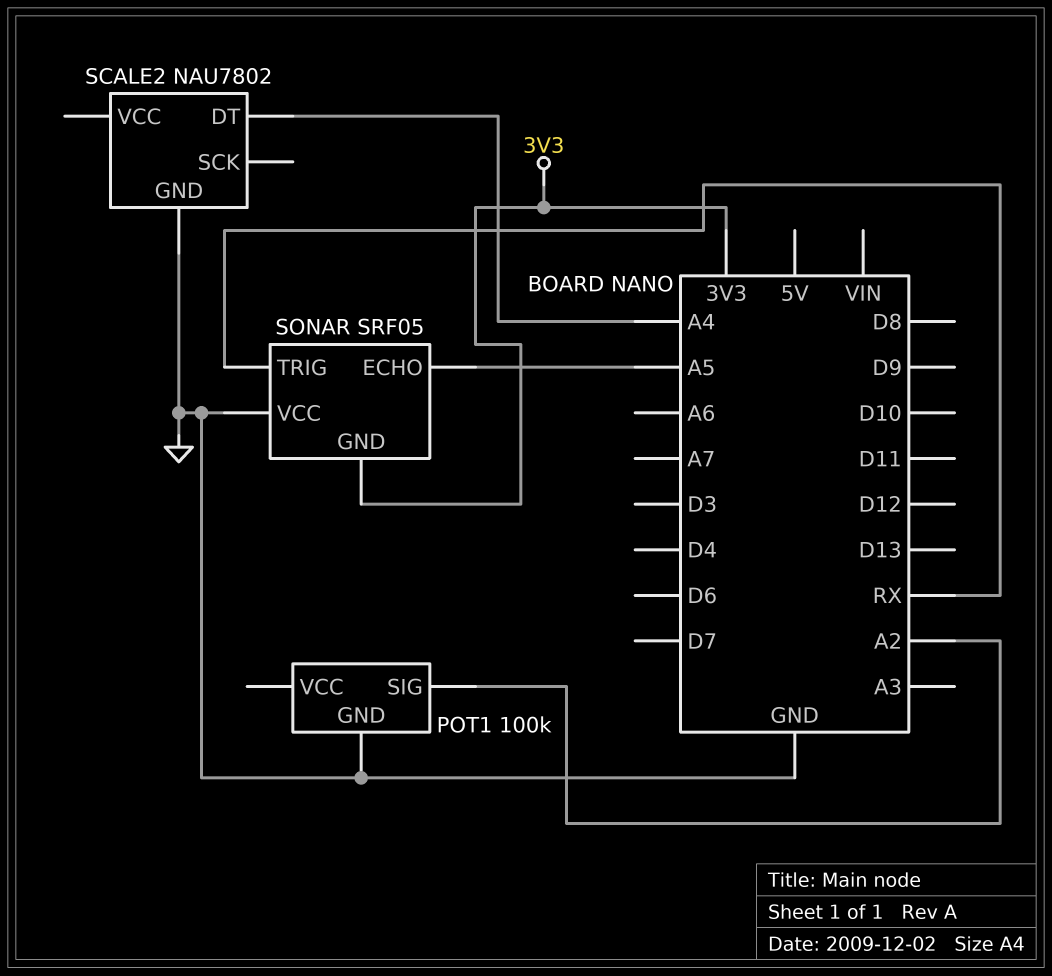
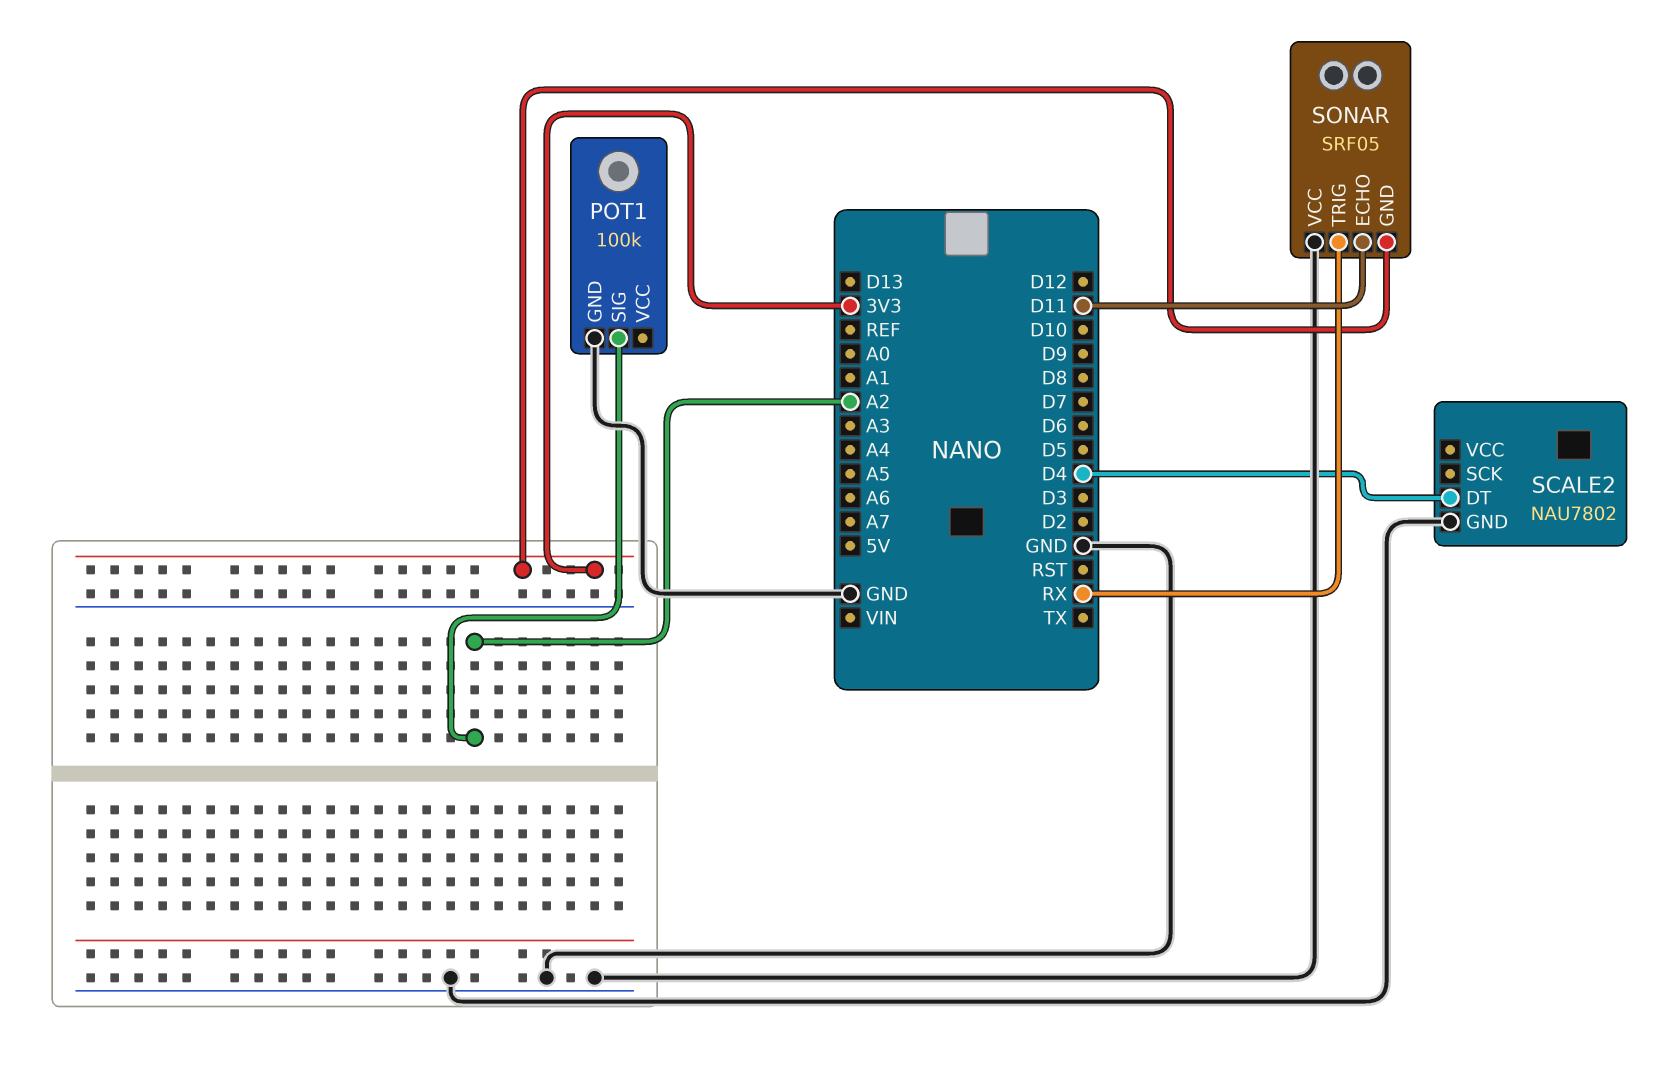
SCALE2 pin DT: A4 -> D4
SONAR pin ECHO: A5 -> D11

